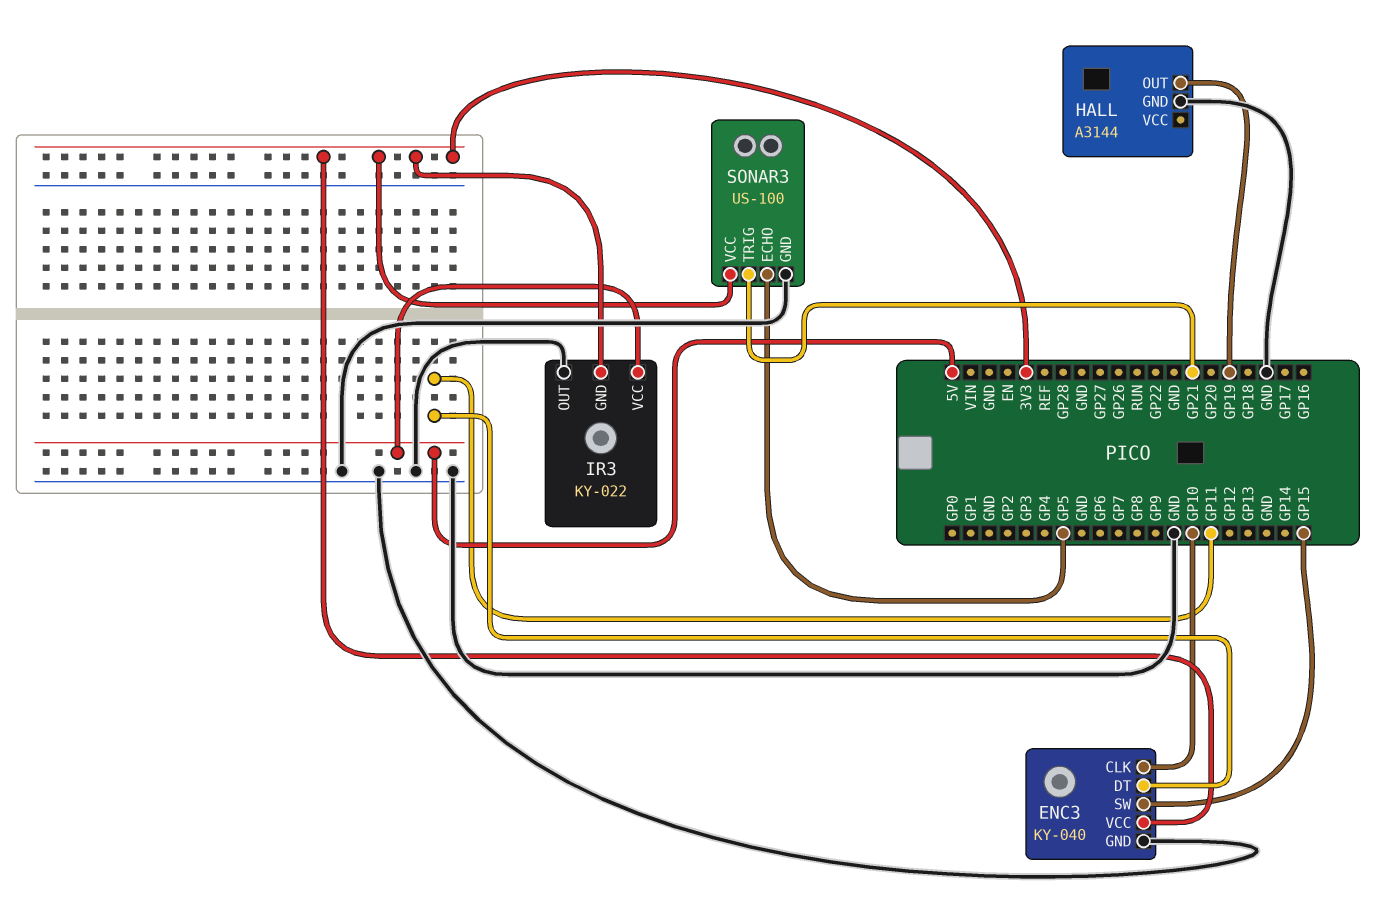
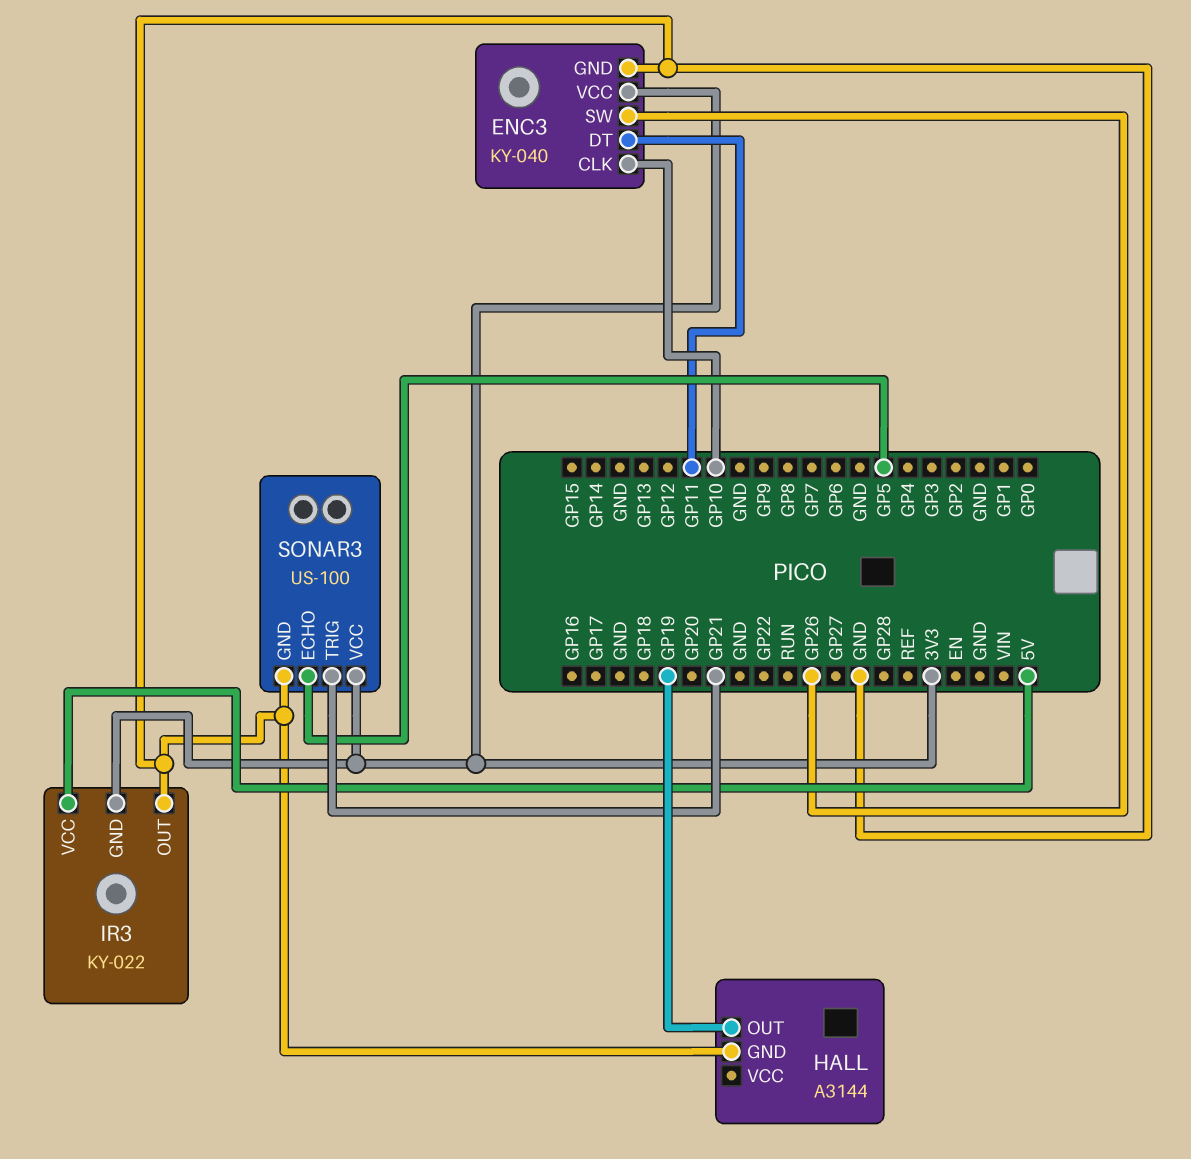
ENC3 pin SW: GP15 -> GP26

